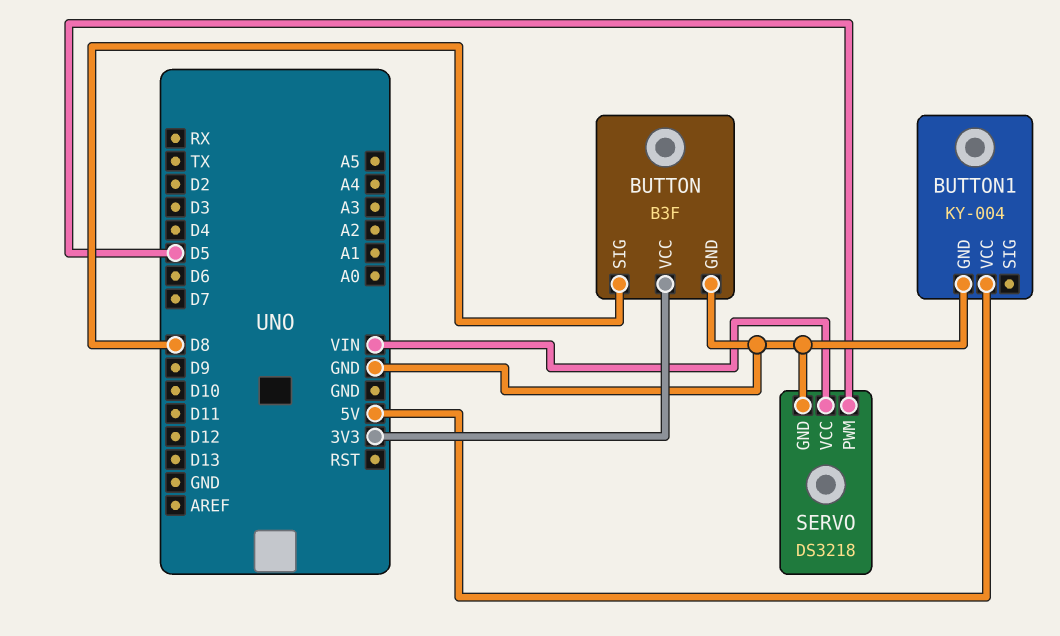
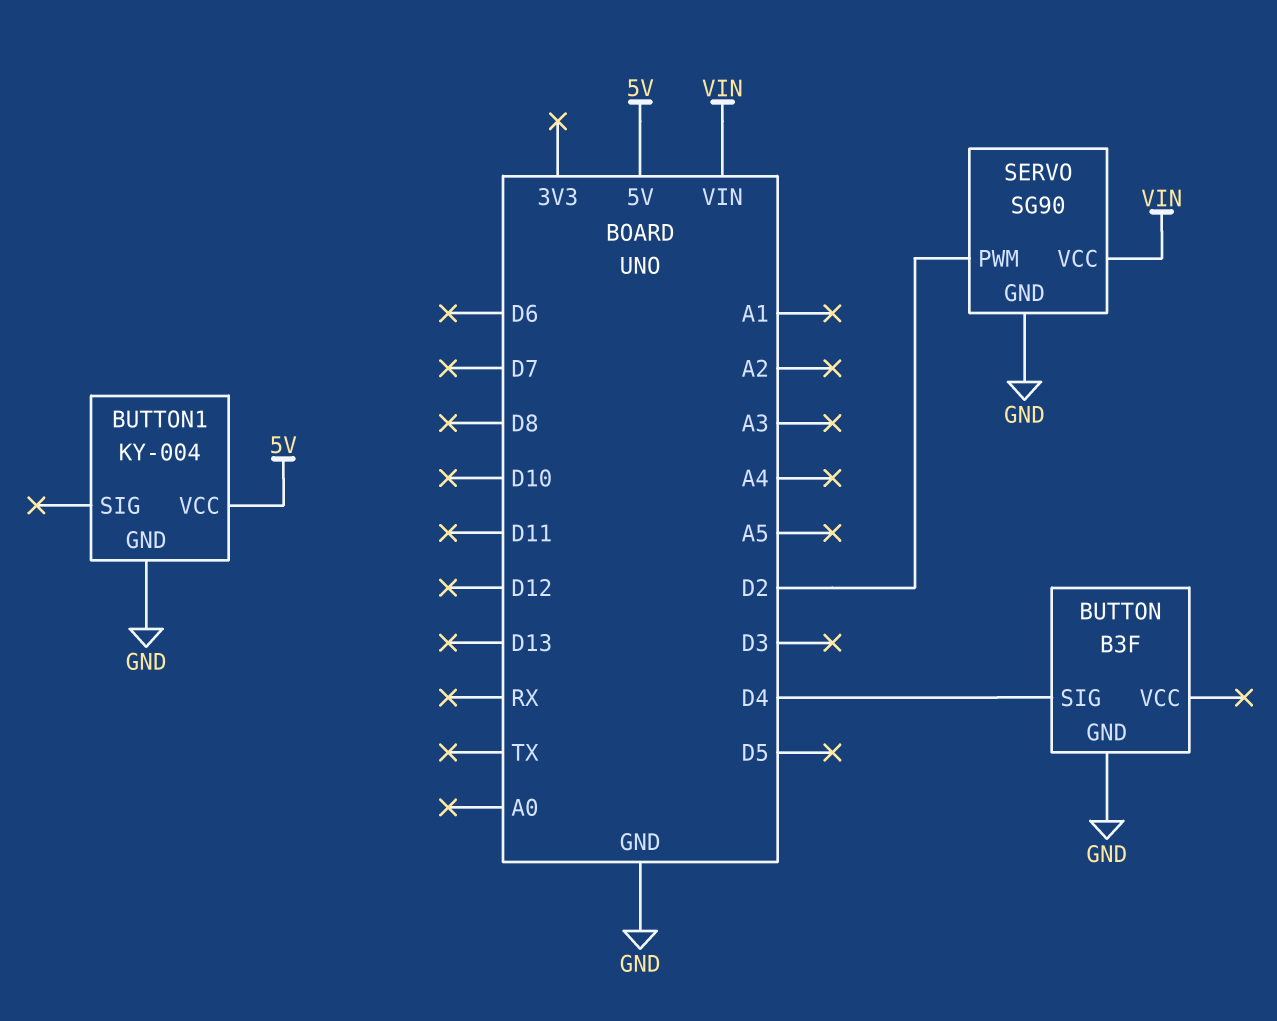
BUTTON pin SIG: D8 -> D4
BUTTON pin VCC: 3V3 -> none
SERVO: DS3218 -> SG90
SERVO pin PWM: D5 -> D2

